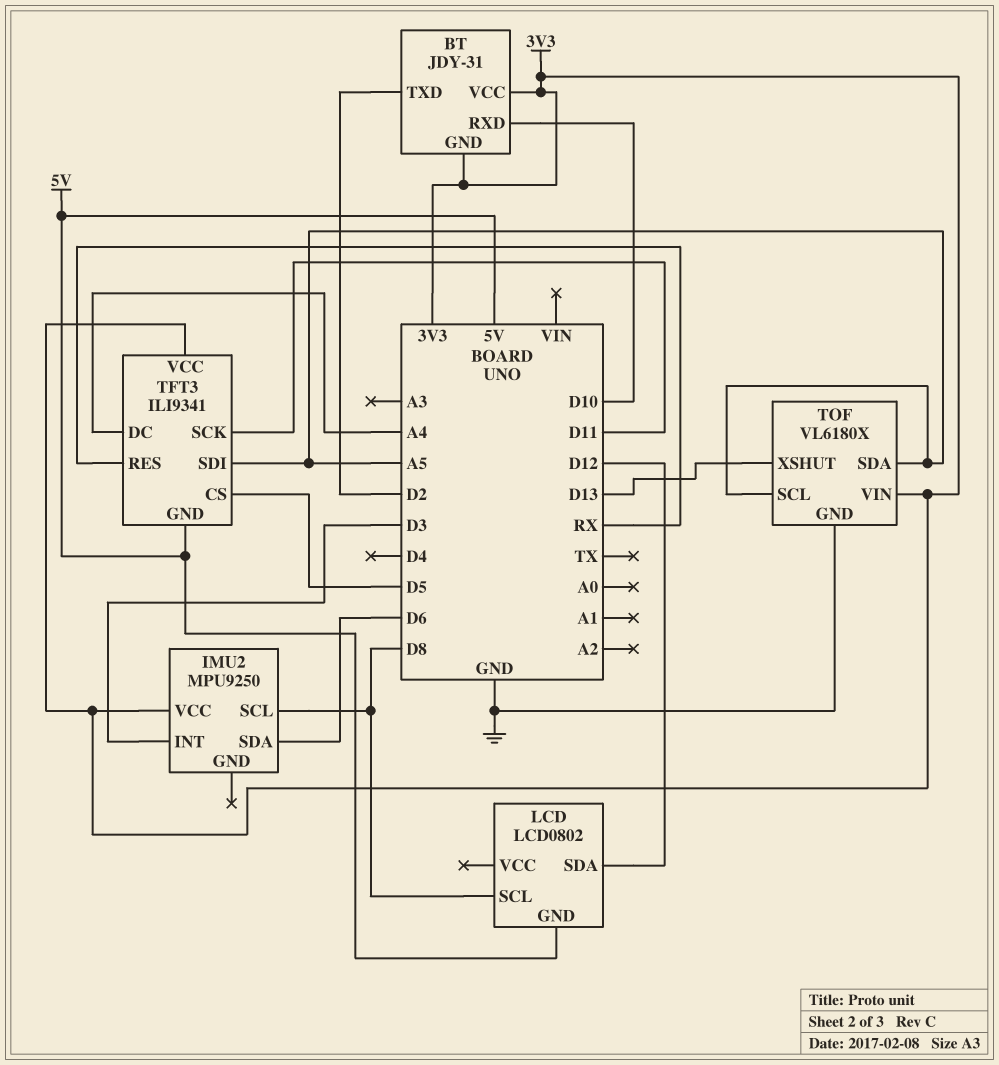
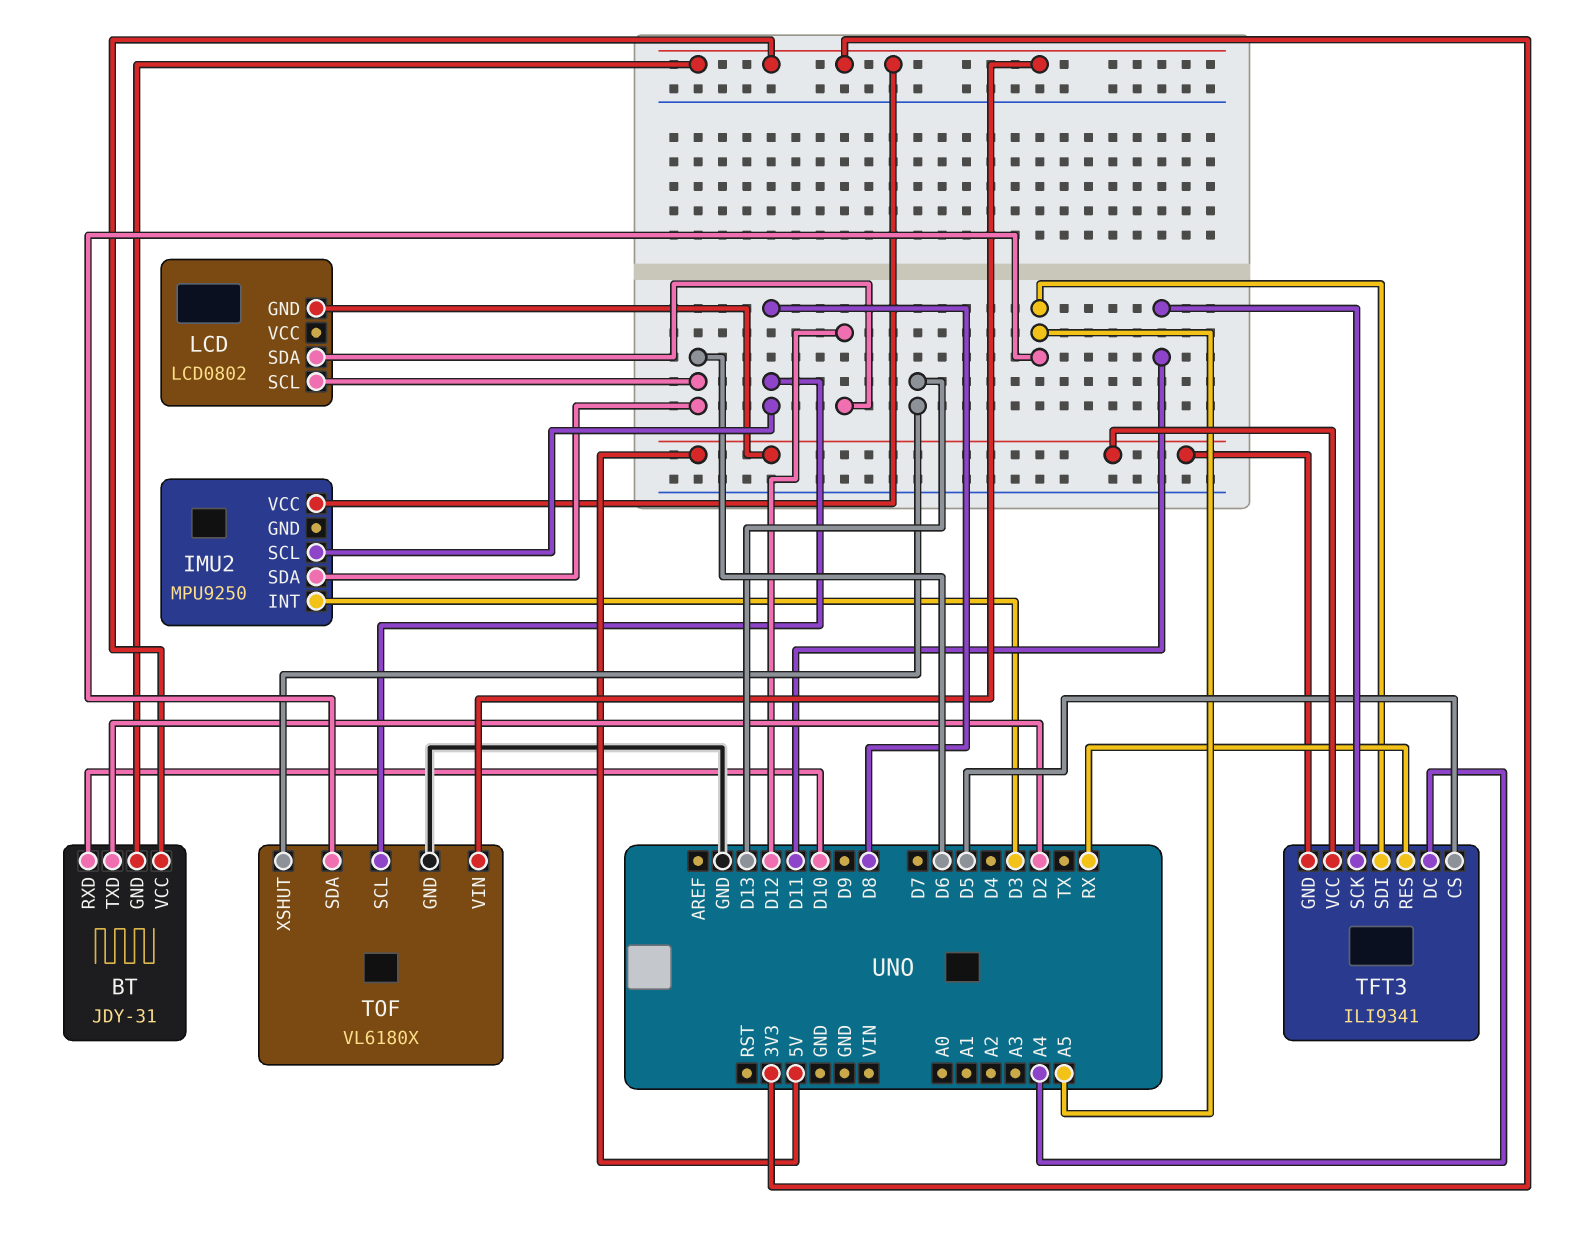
LCD pin SCL: D8 -> D6
TFT3 pin VCC: 3V3 -> 5V
TOF pin SCL: A5 -> D8

